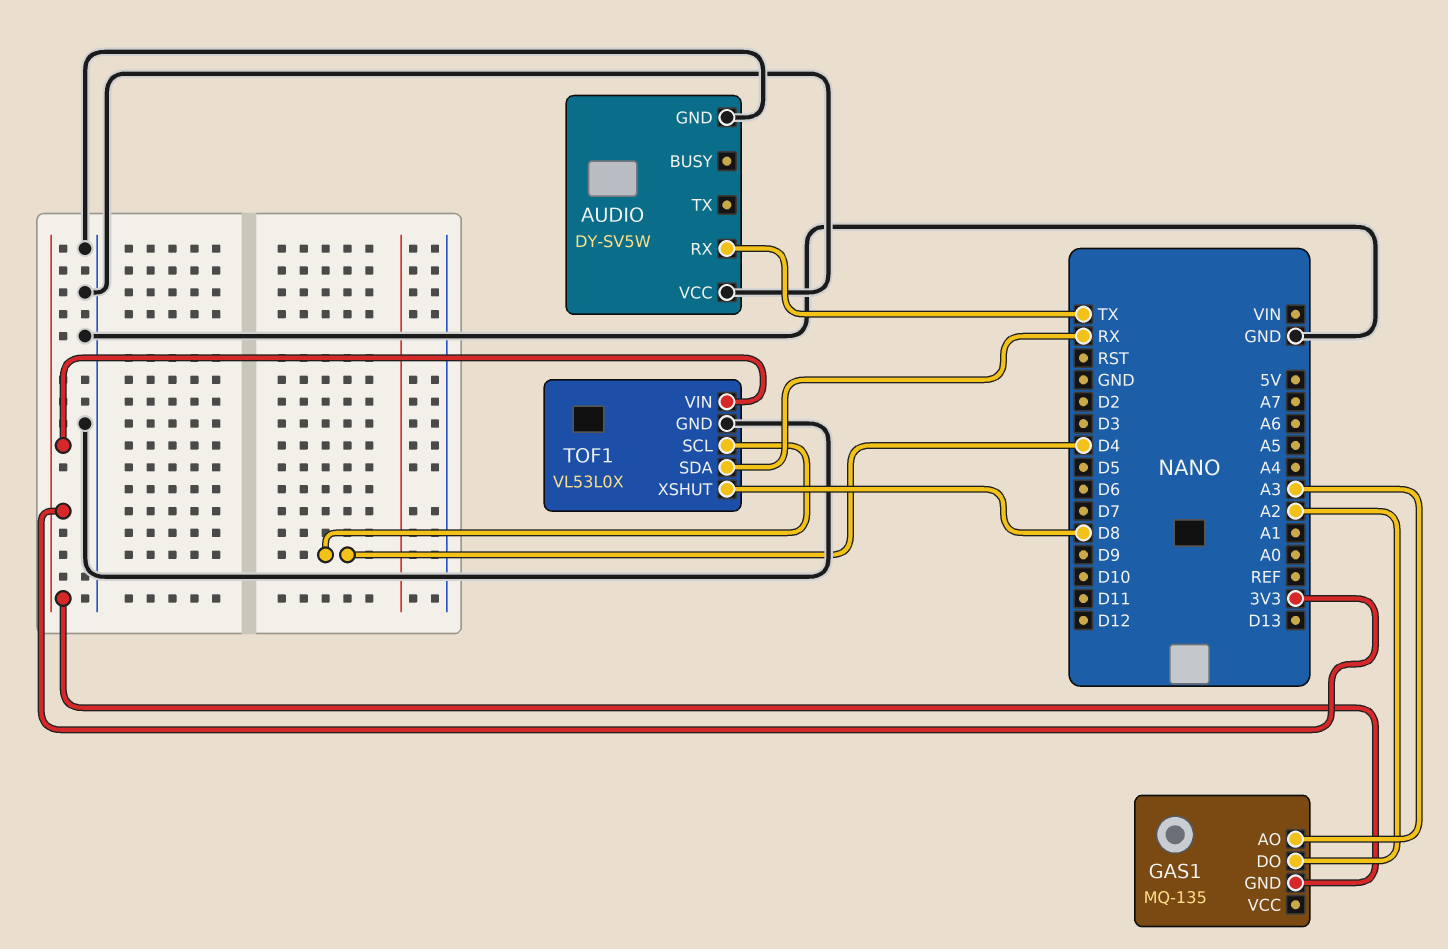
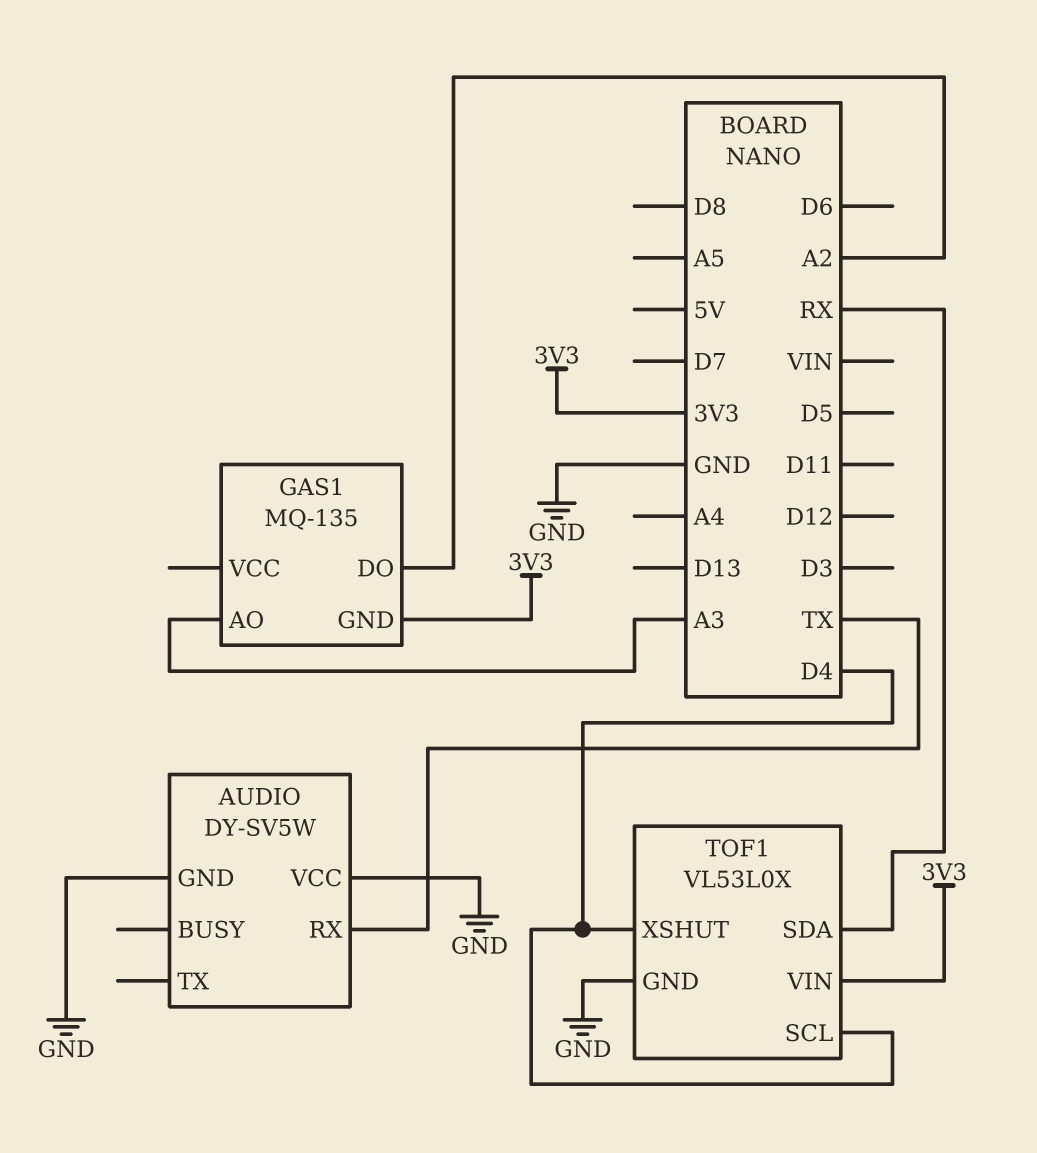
TOF1 pin XSHUT: D8 -> D4

